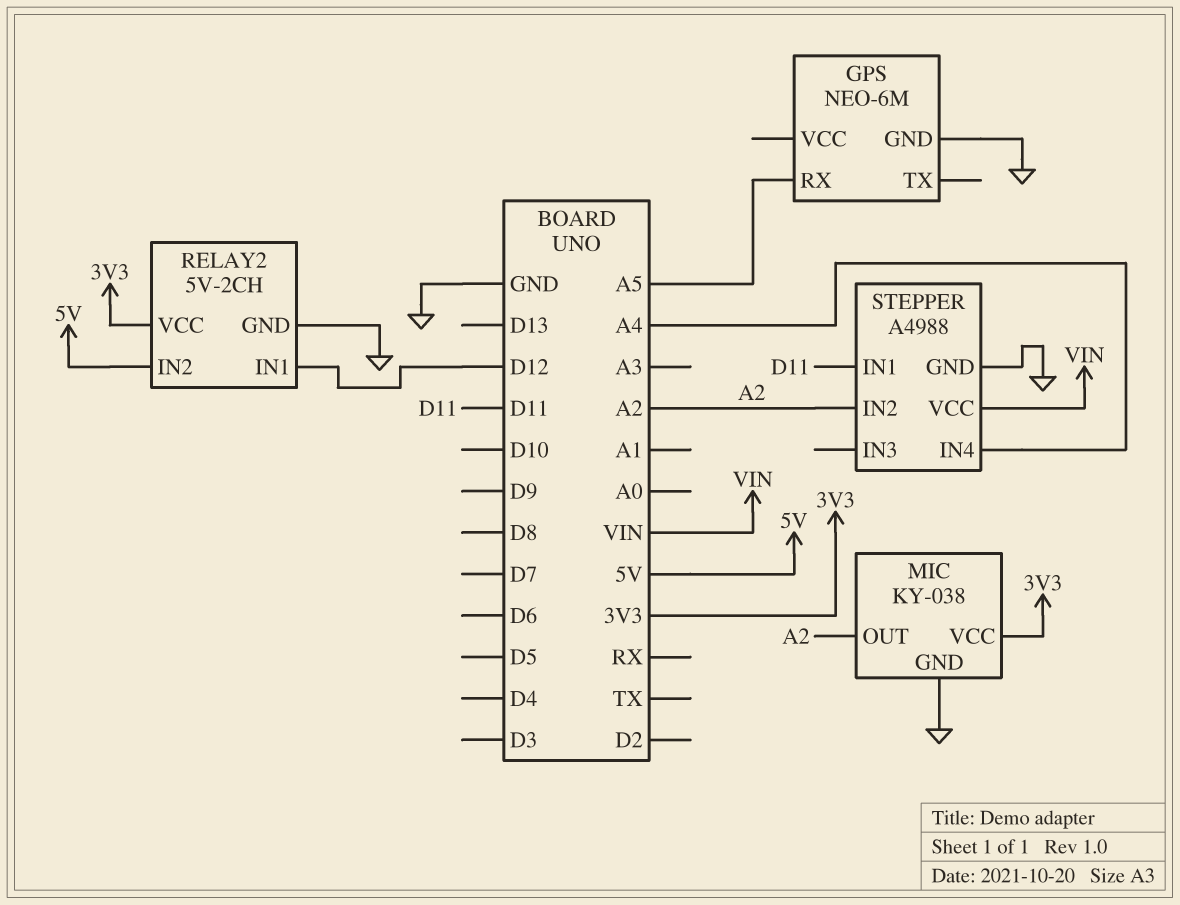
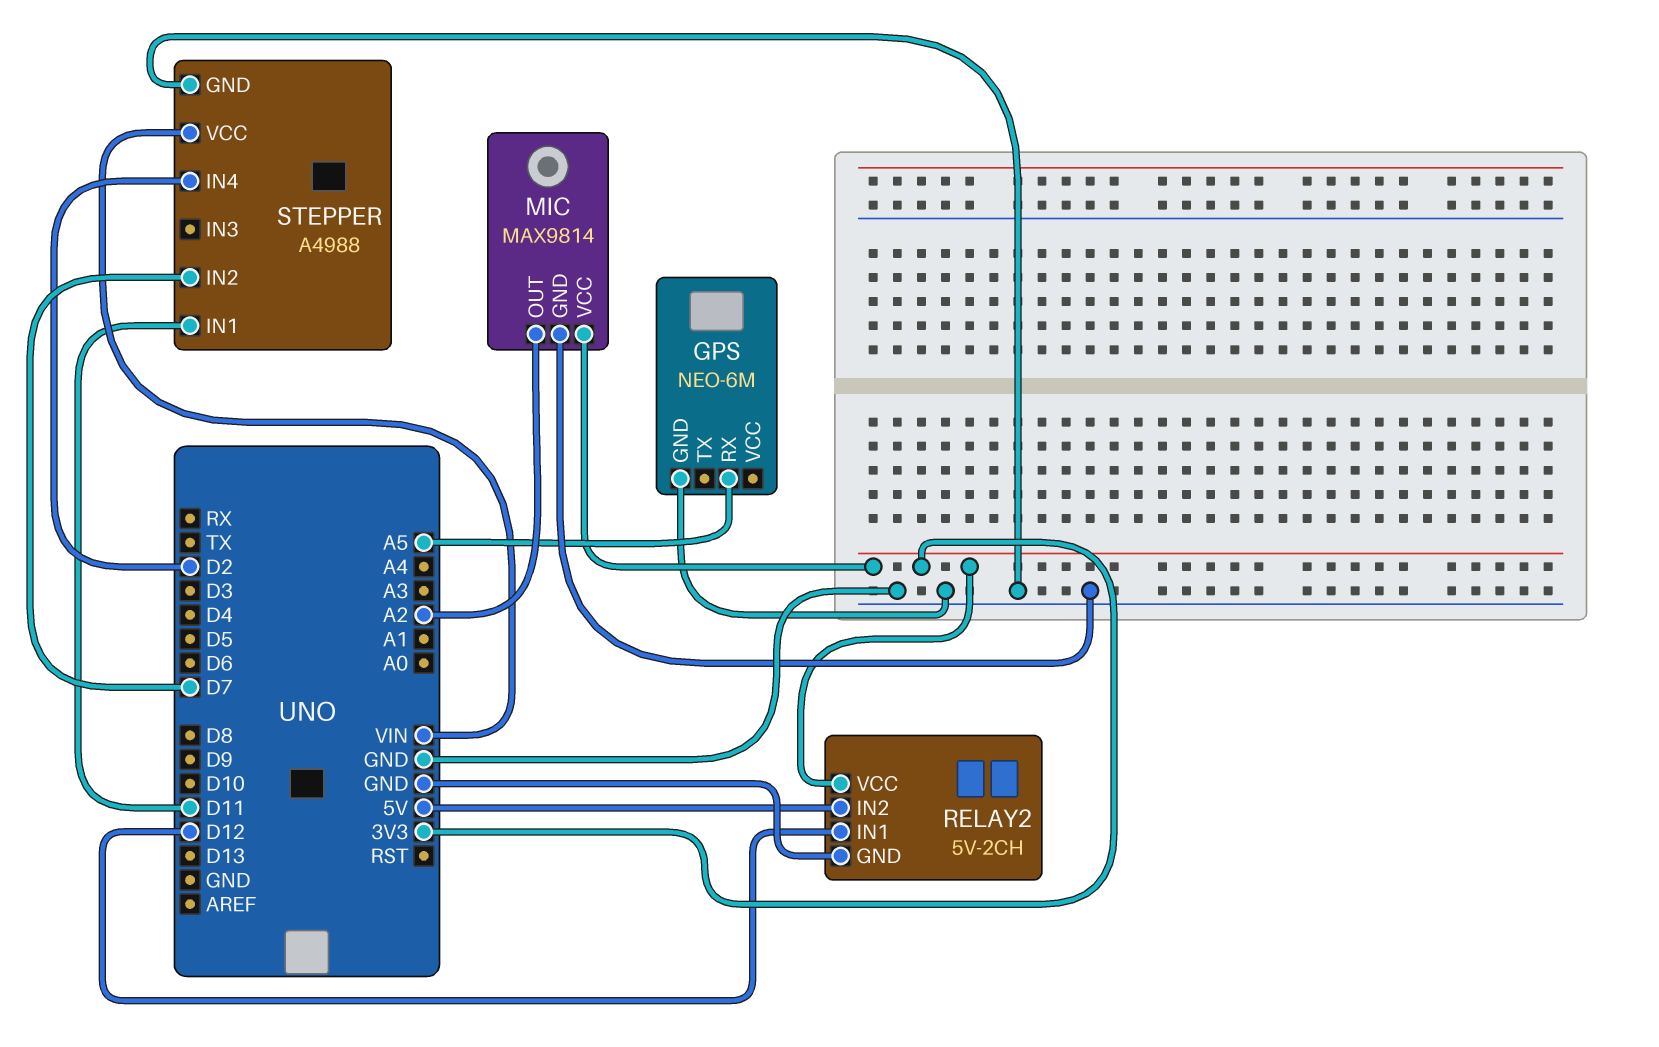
MIC: KY-038 -> MAX9814
STEPPER pin IN2: A2 -> D7
STEPPER pin IN4: A4 -> D2

